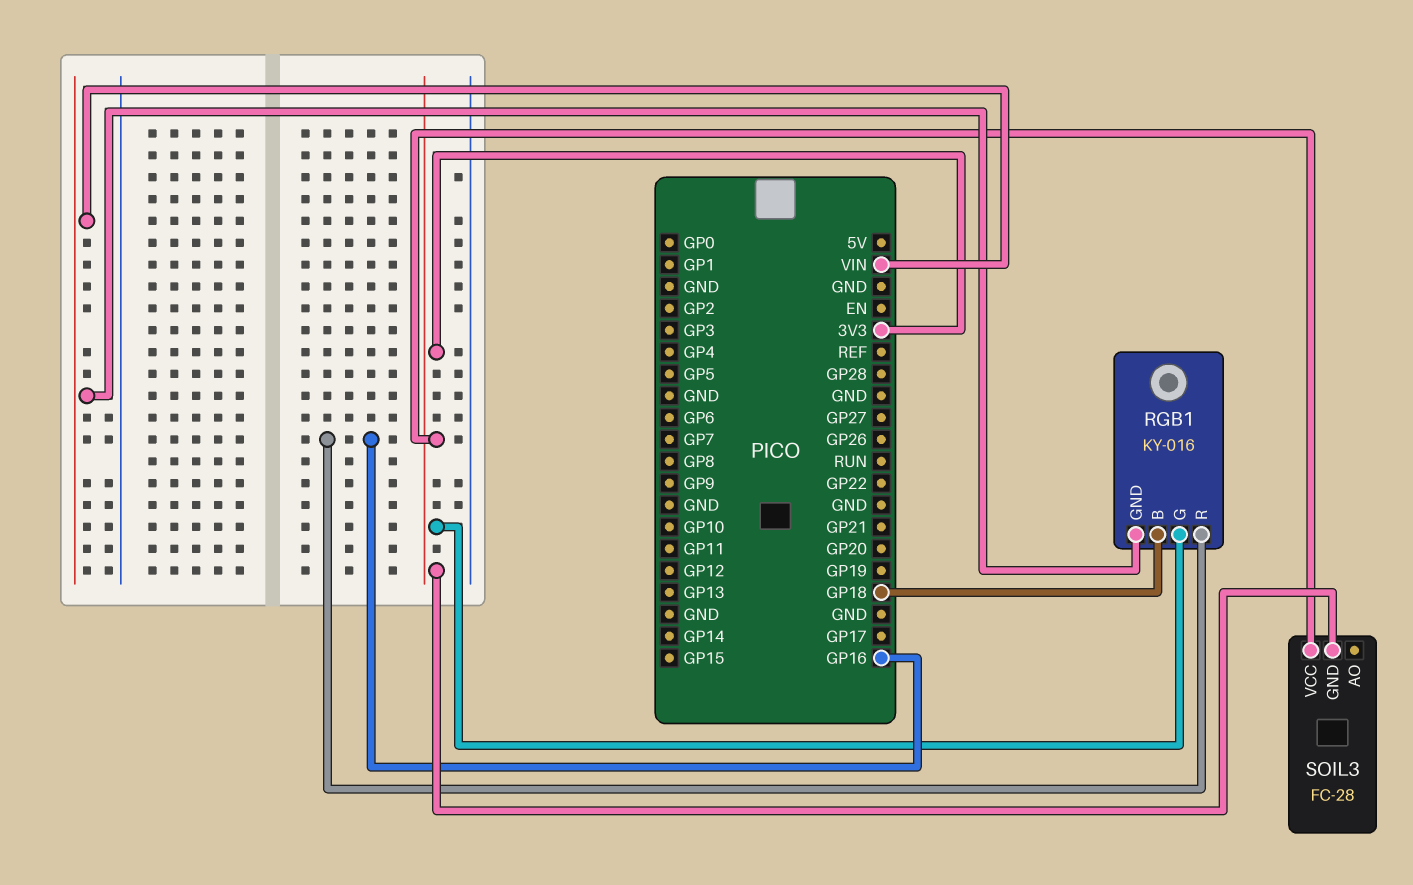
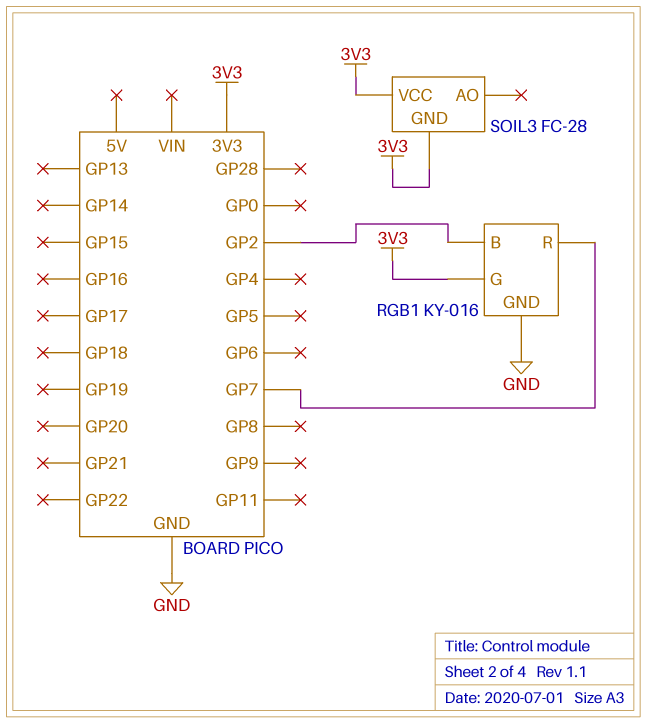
RGB1 pin B: GP18 -> GP2
RGB1 pin GND: VIN -> GND
RGB1 pin R: GP16 -> GP7

